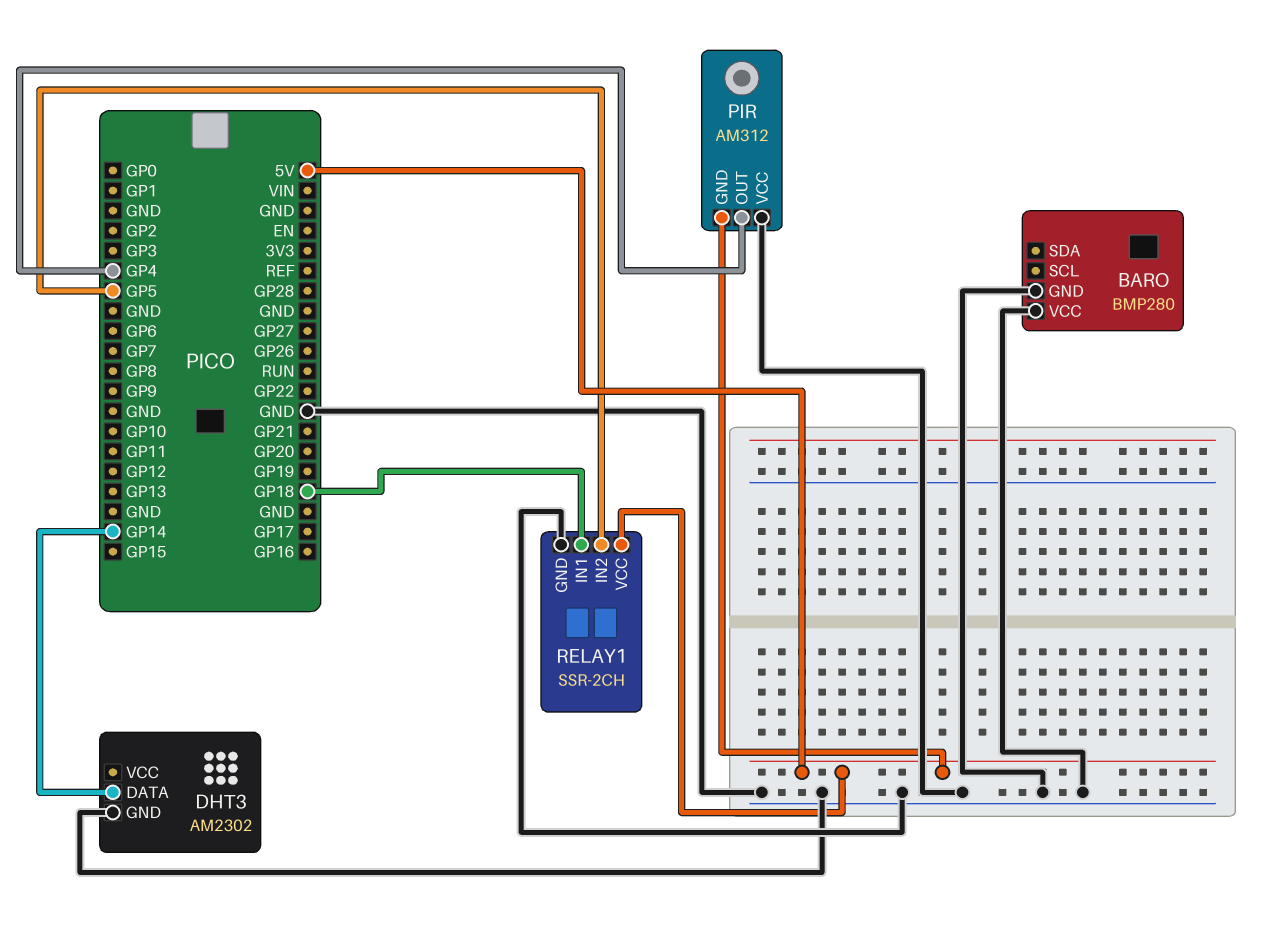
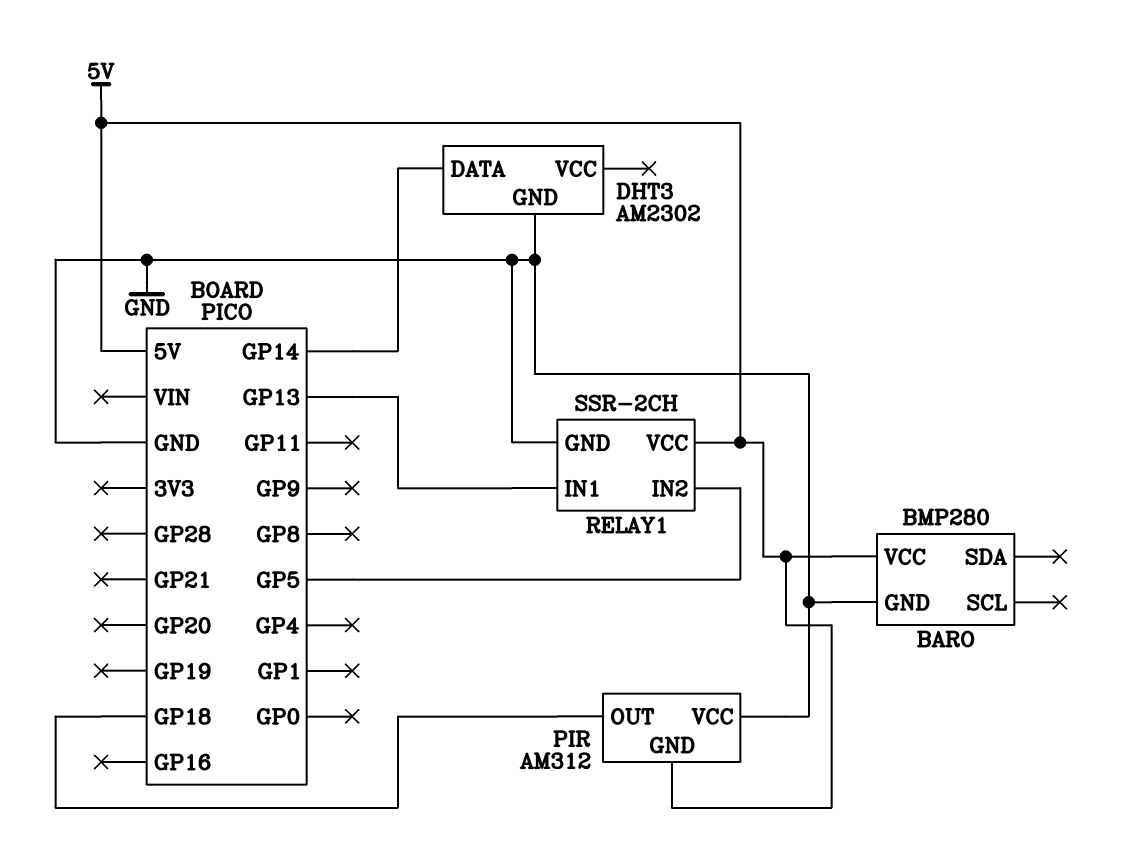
BARO pin VCC: GND -> 5V
PIR pin OUT: GP4 -> GP18
RELAY1 pin IN1: GP18 -> GP13

